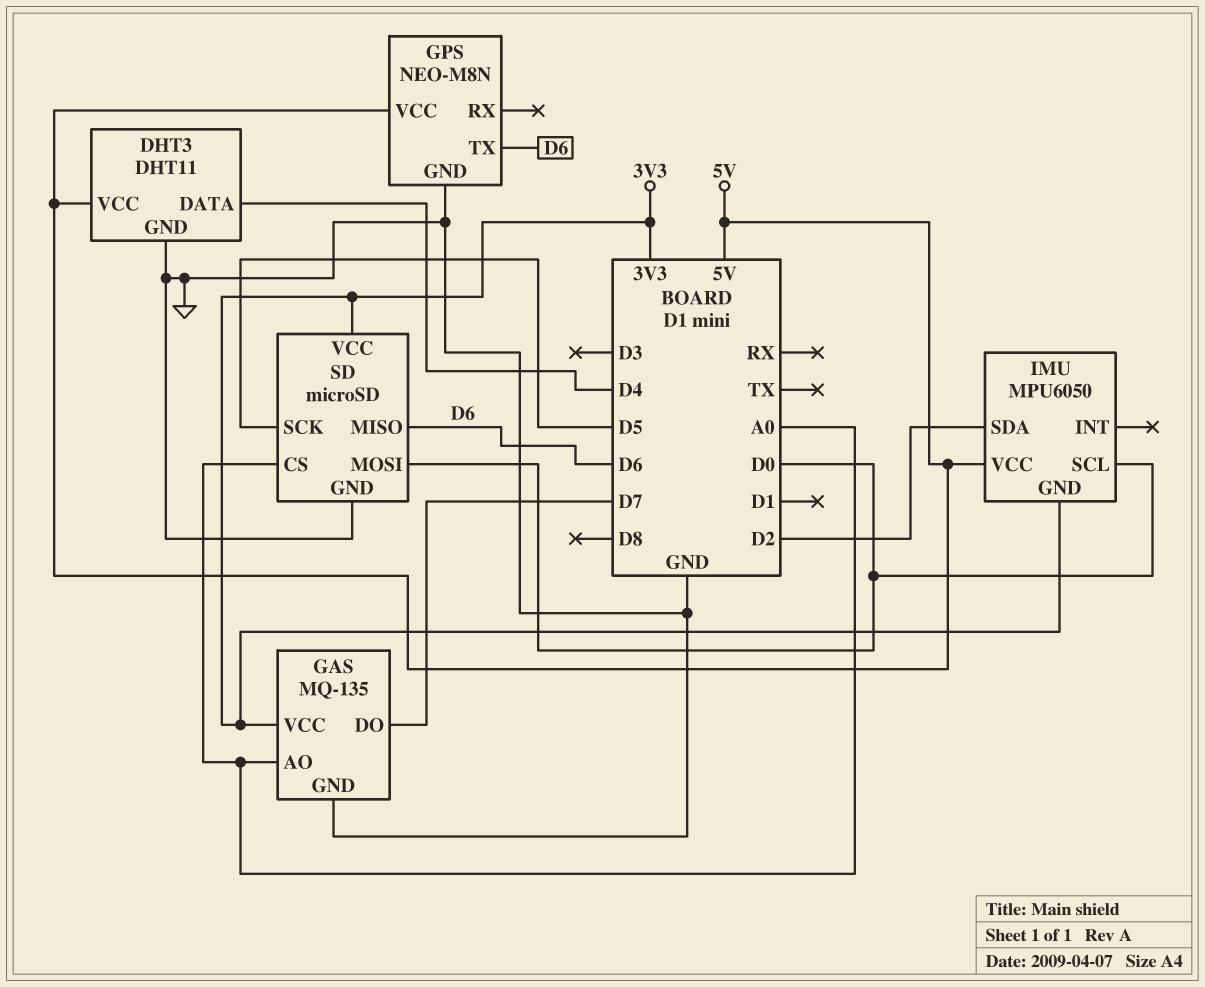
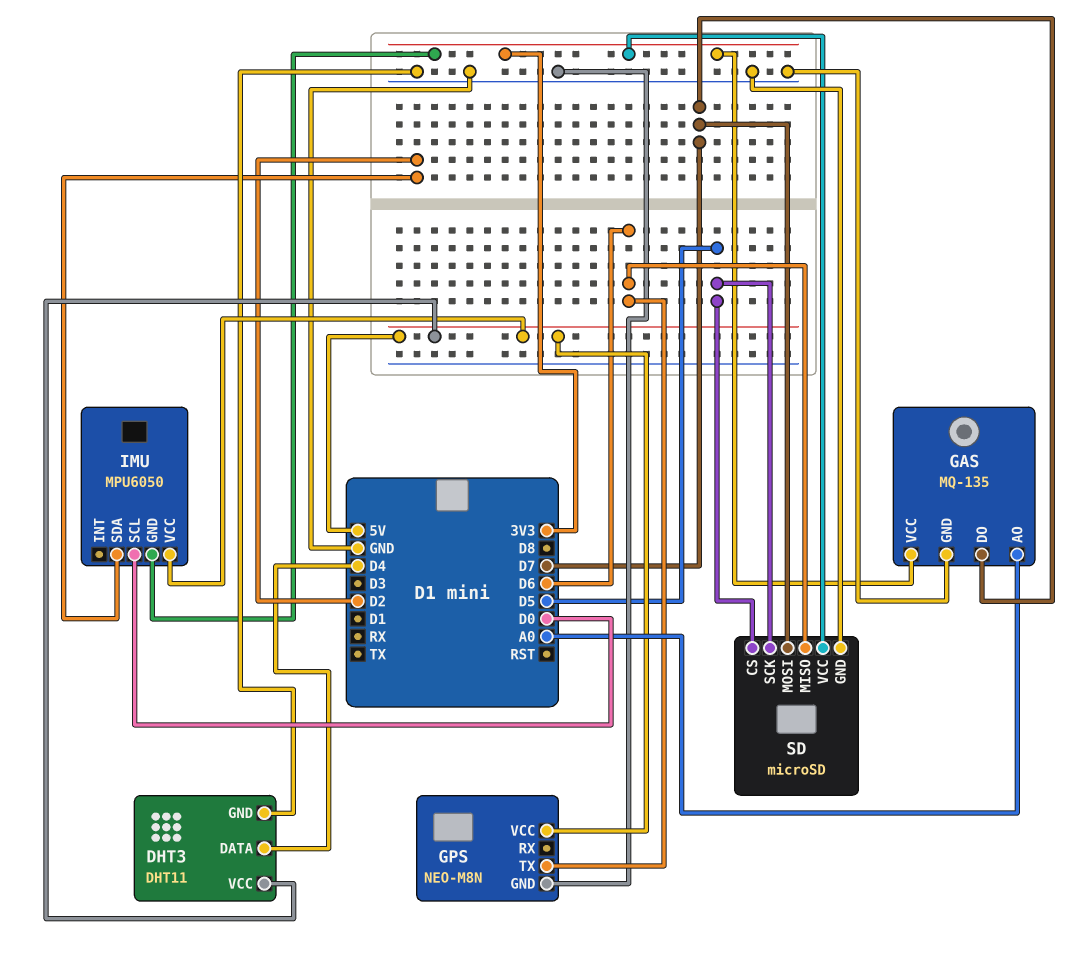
SD pin CS: A0 -> D5
SD pin MOSI: D0 -> D7

